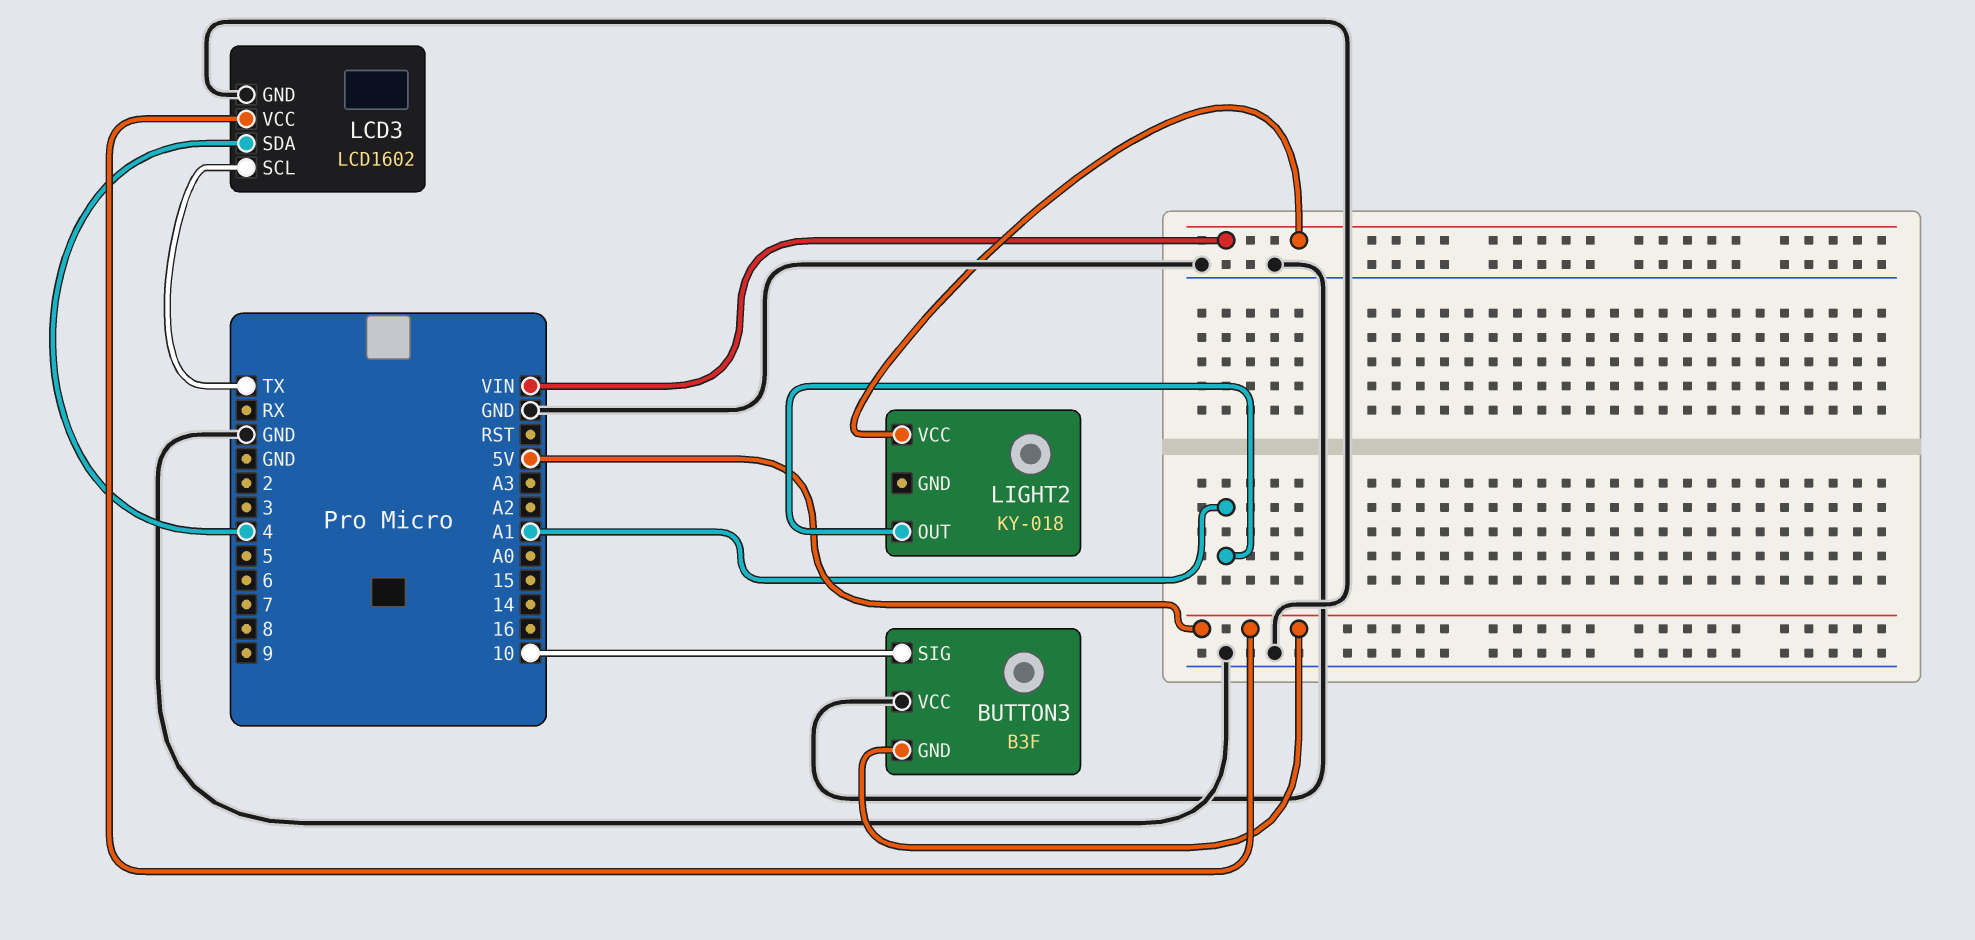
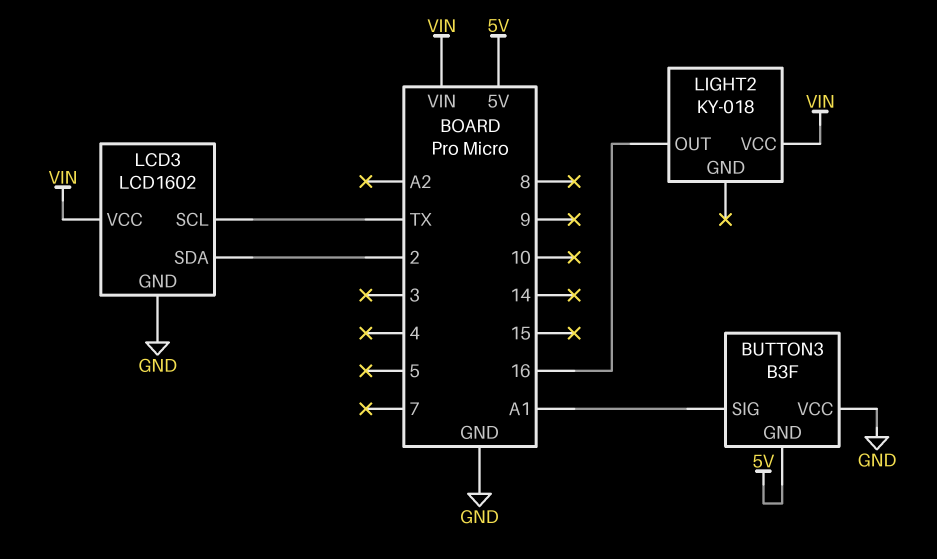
BUTTON3 pin SIG: 10 -> A1
LCD3 pin SDA: 4 -> 2
LCD3 pin VCC: 5V -> VIN
LIGHT2 pin OUT: A1 -> 16

